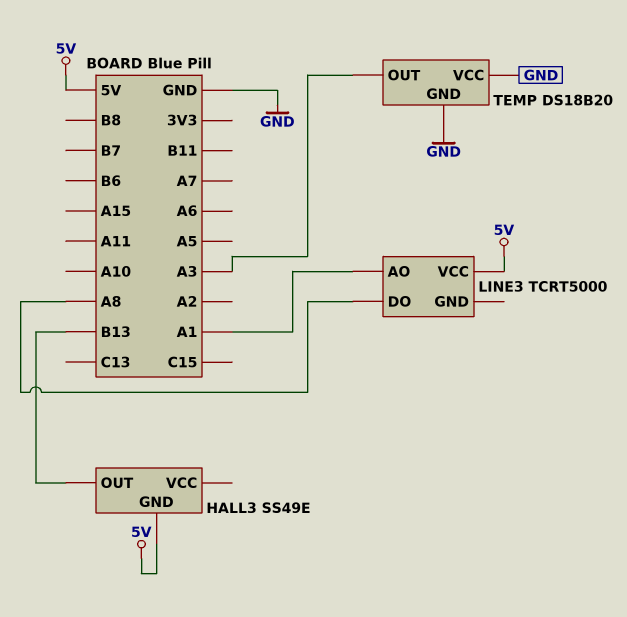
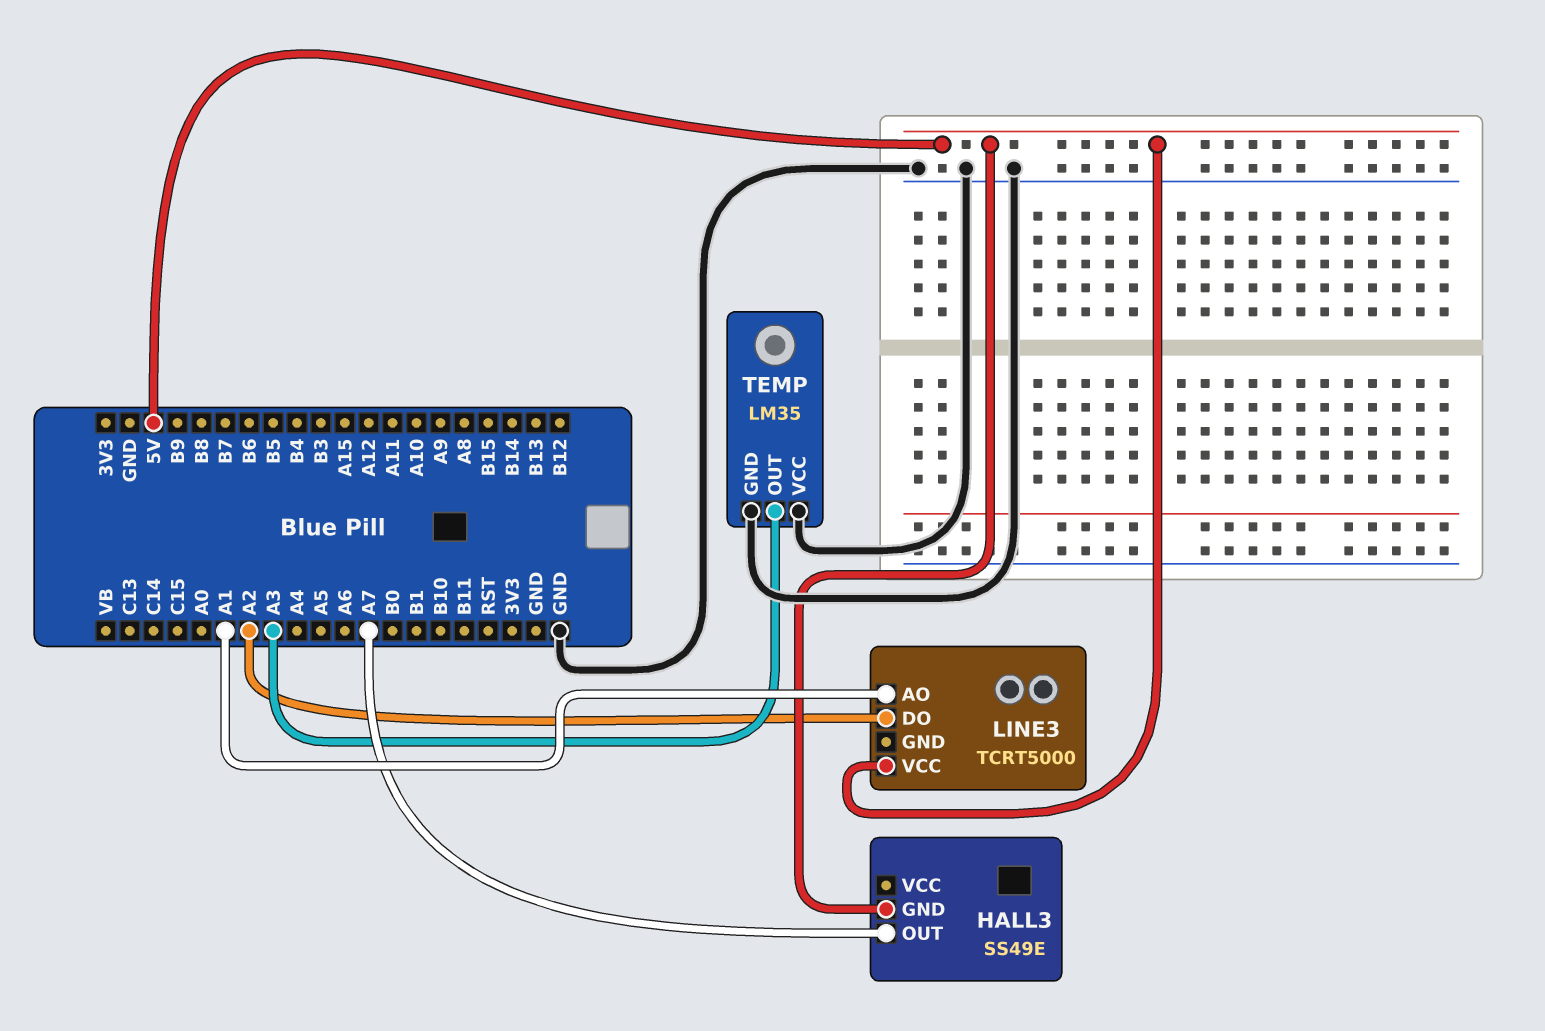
HALL3 pin OUT: B13 -> A7
LINE3 pin DO: A8 -> A2
TEMP: DS18B20 -> LM35

